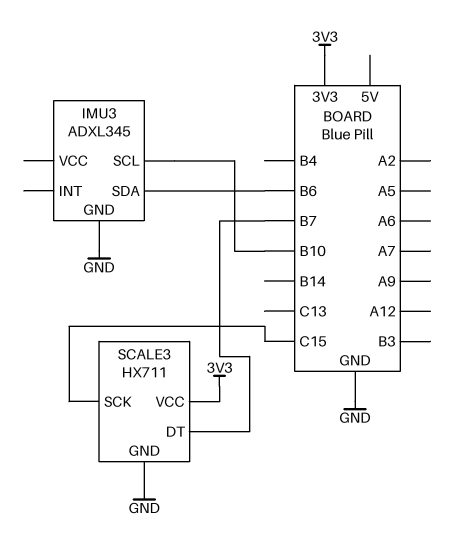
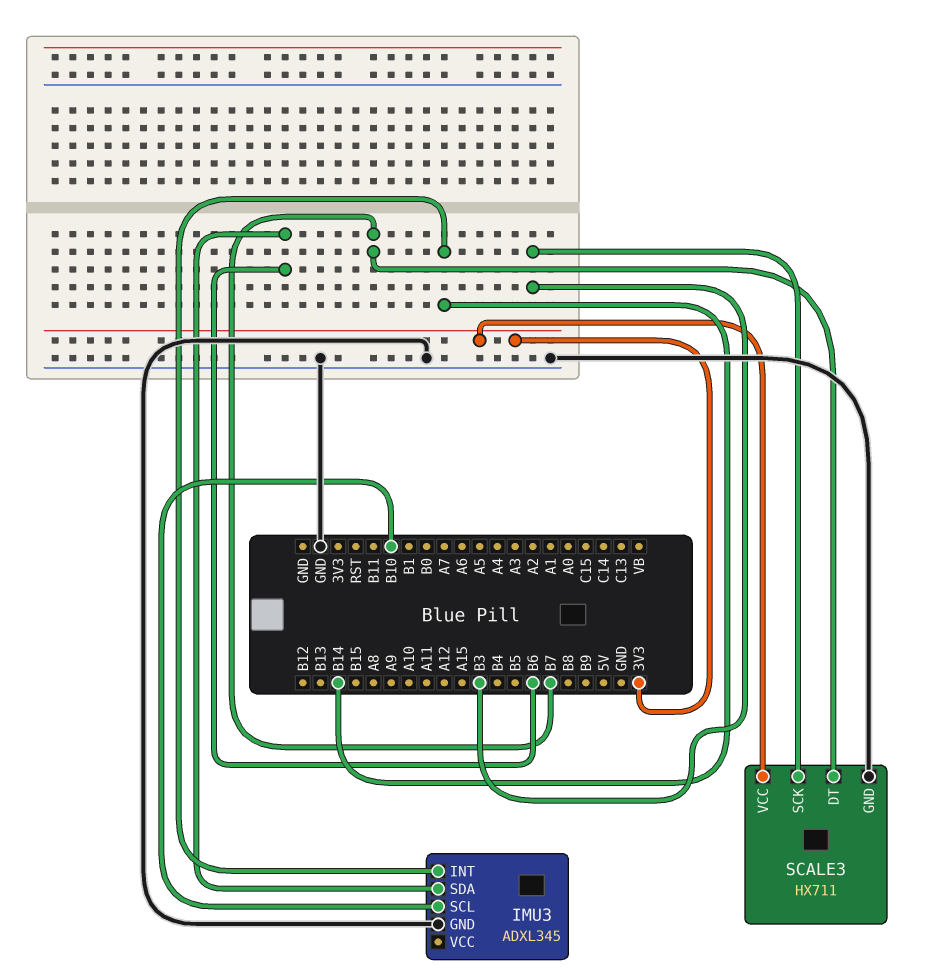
IMU3 pin INT: none -> B14
SCALE3 pin SCK: C15 -> B3

